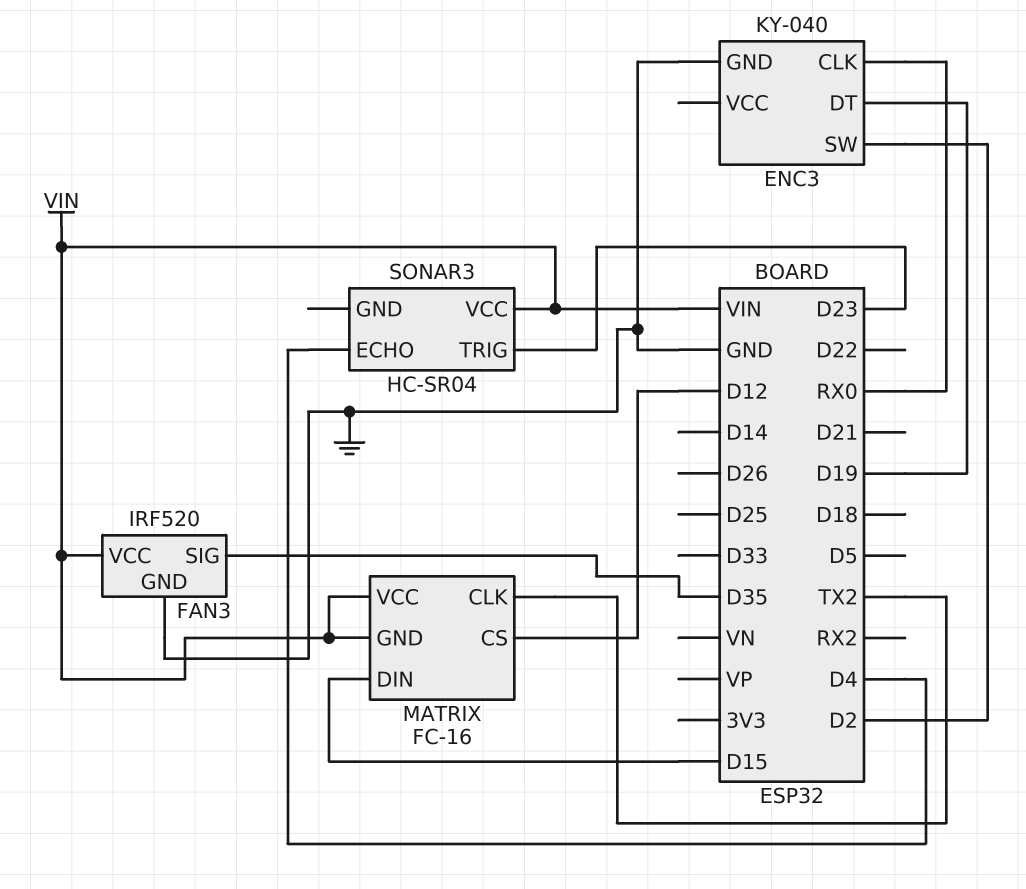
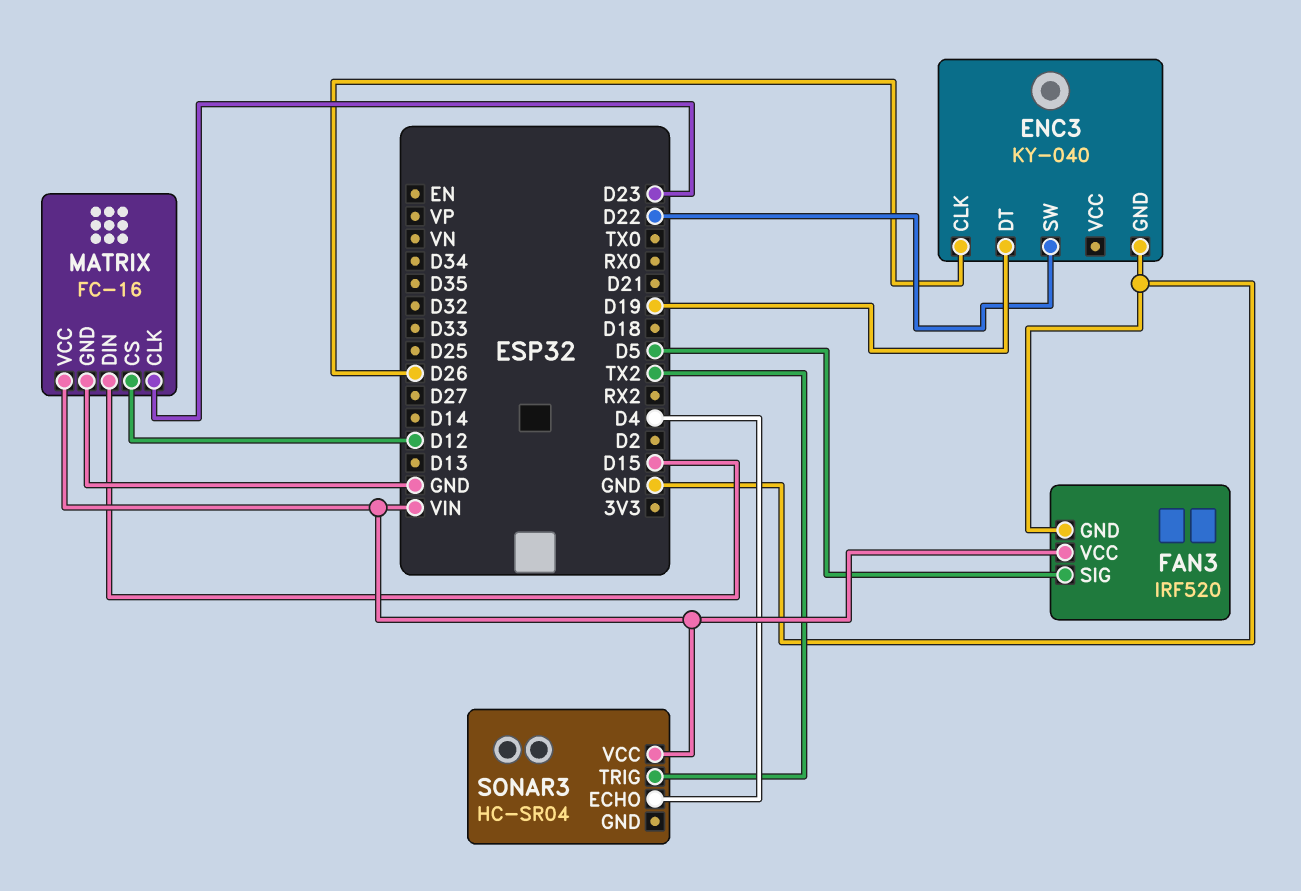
ENC3 pin CLK: RX0 -> D26
ENC3 pin SW: D2 -> D22
FAN3 pin SIG: D35 -> D5
MATRIX pin CLK: TX2 -> D23
MATRIX pin GND: VIN -> GND
SONAR3 pin TRIG: D23 -> TX2

